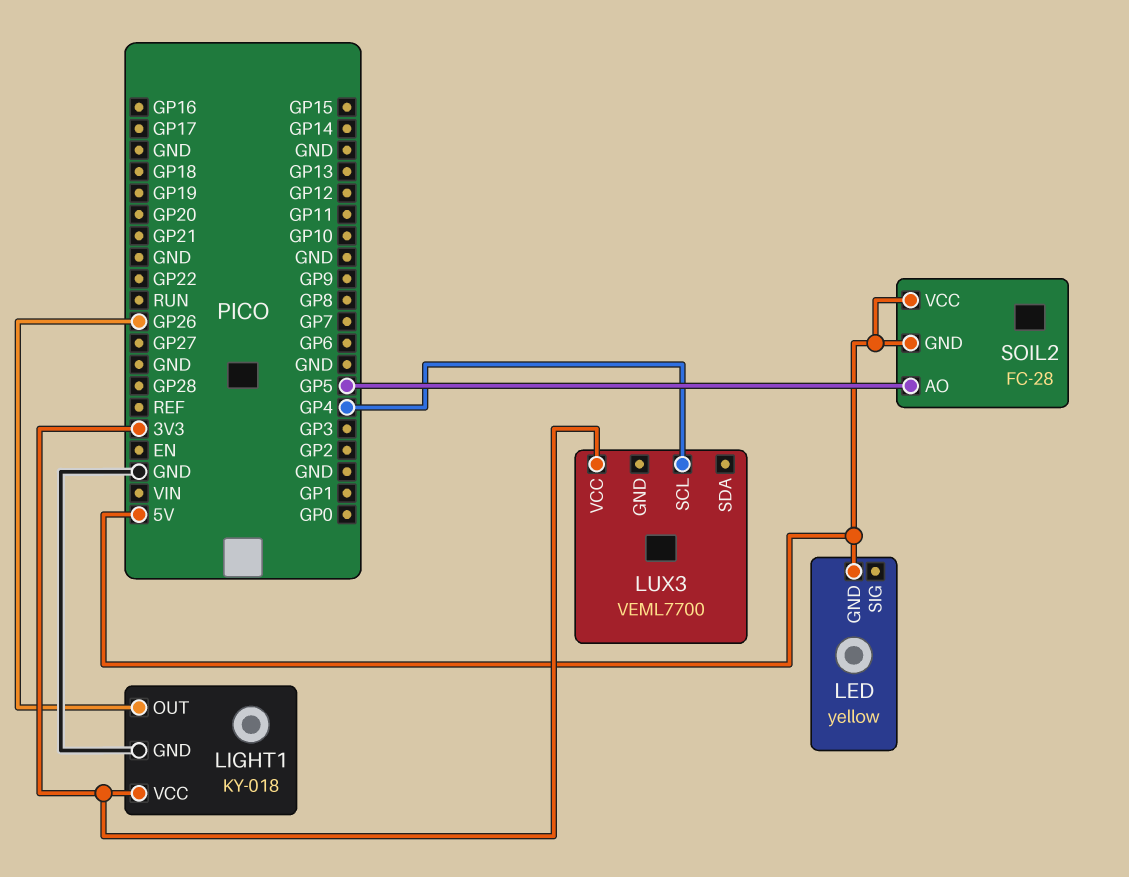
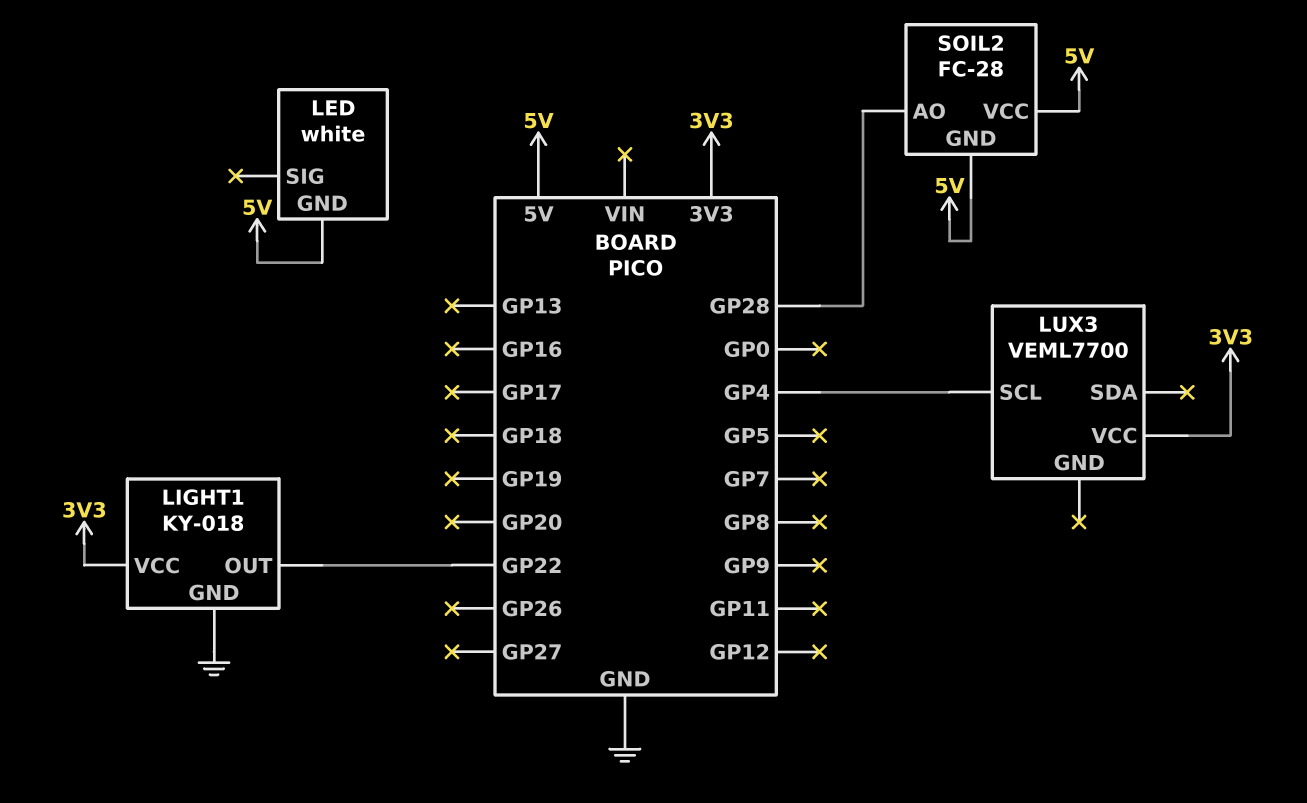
LED: yellow -> white
LIGHT1 pin OUT: GP26 -> GP22
SOIL2 pin AO: GP5 -> GP28

